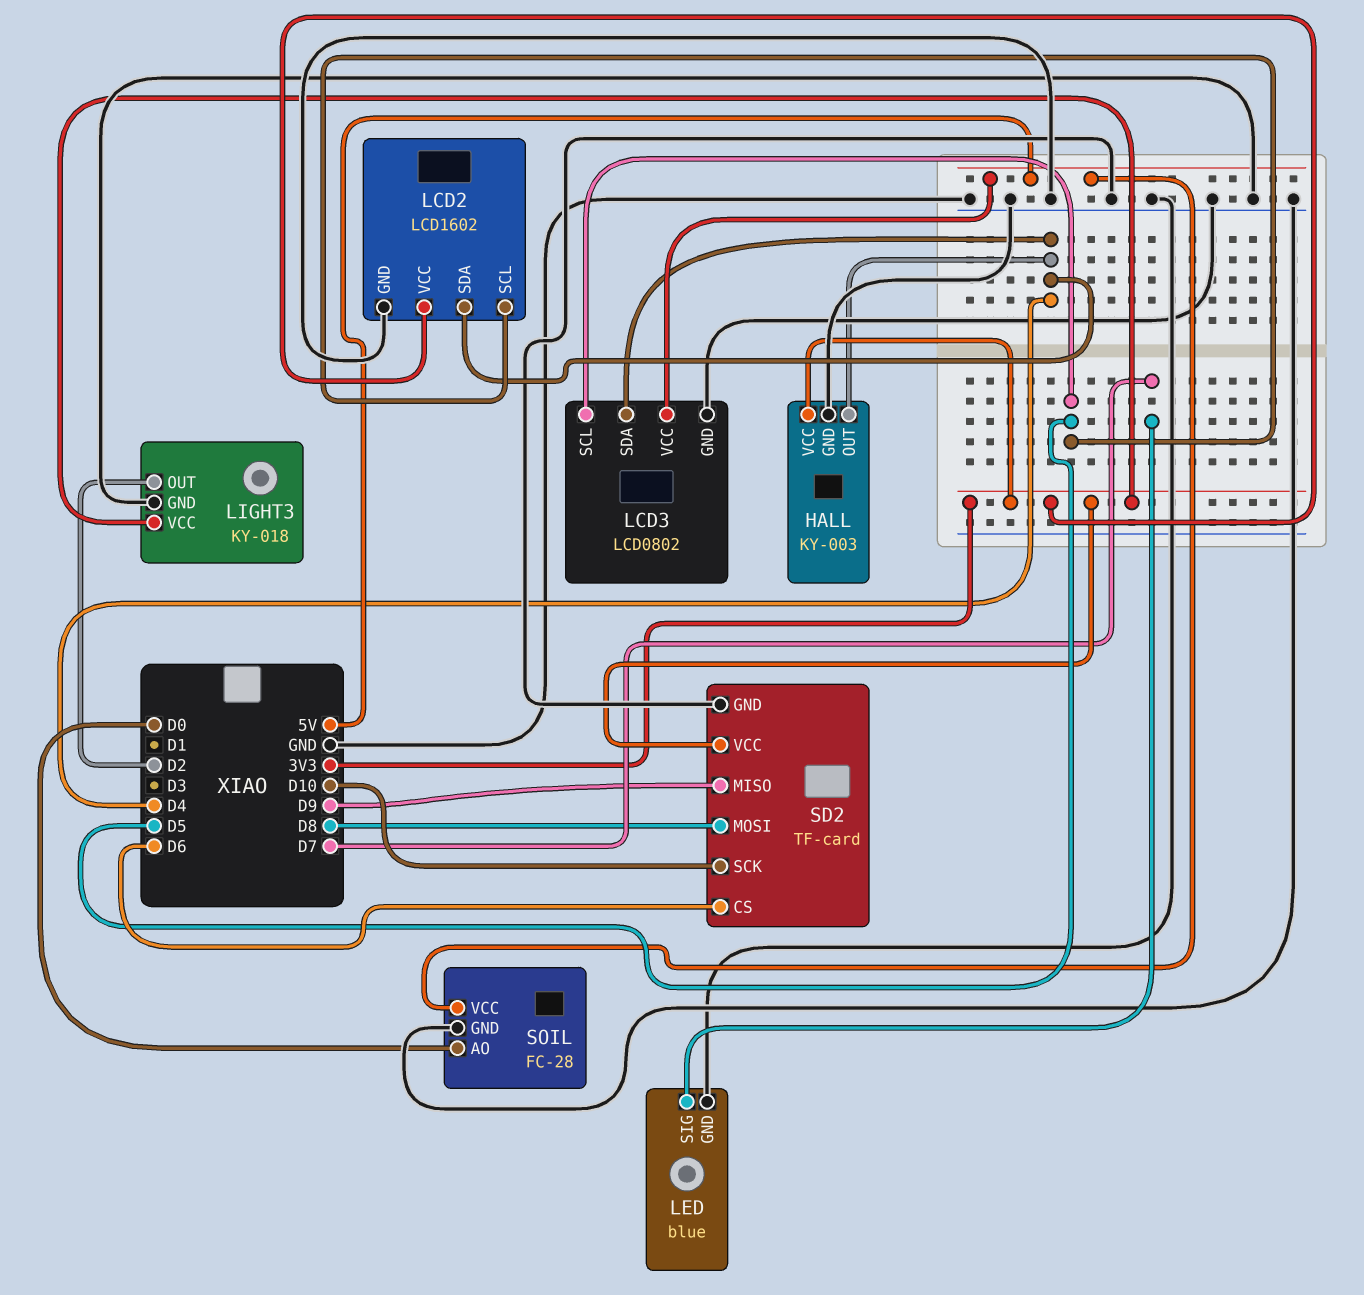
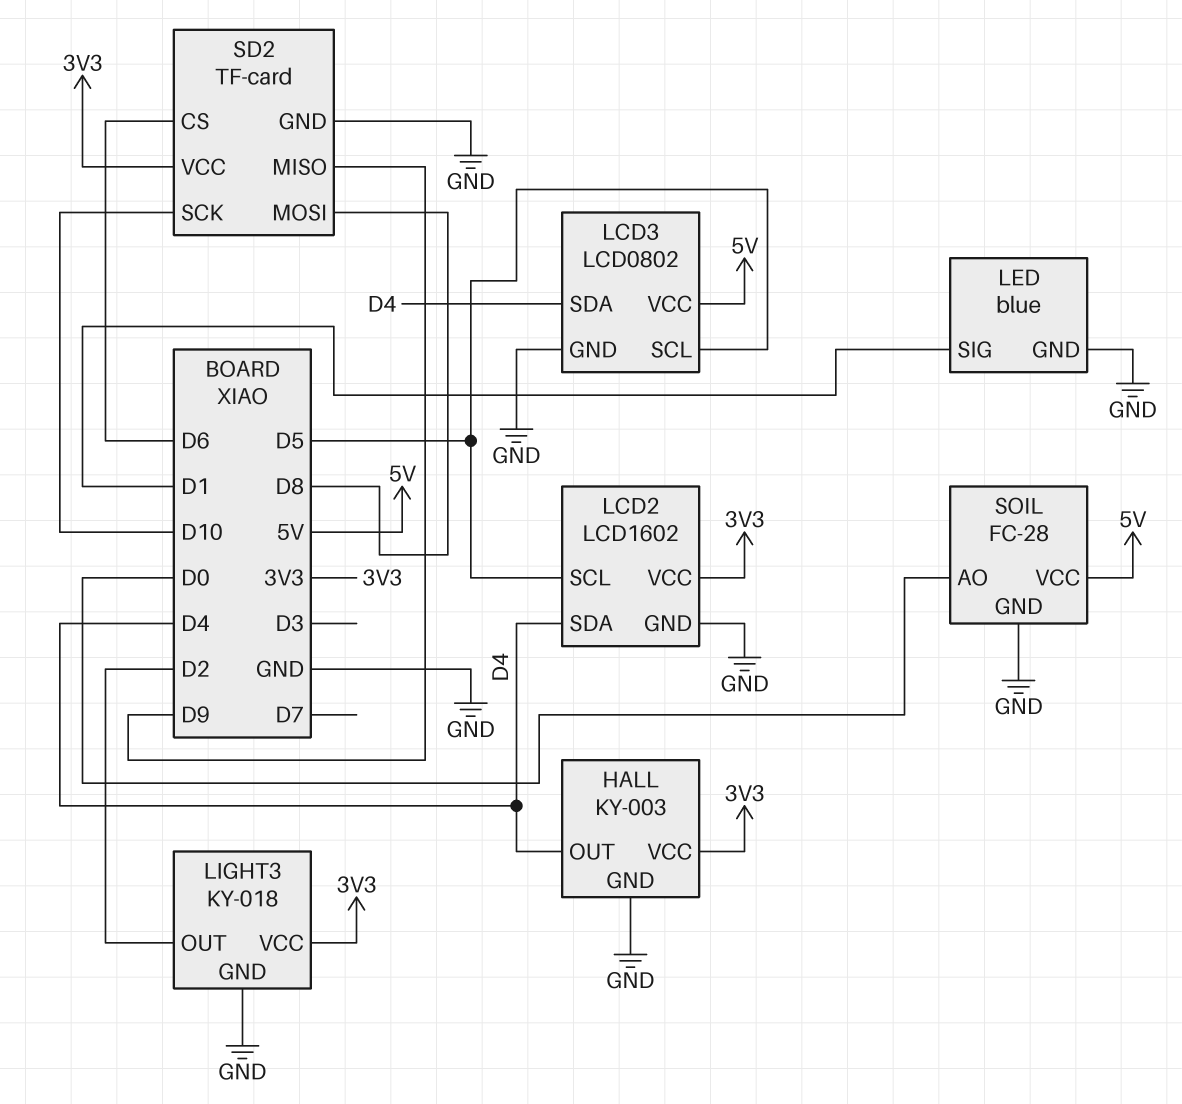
LED pin SIG: D7 -> D1

